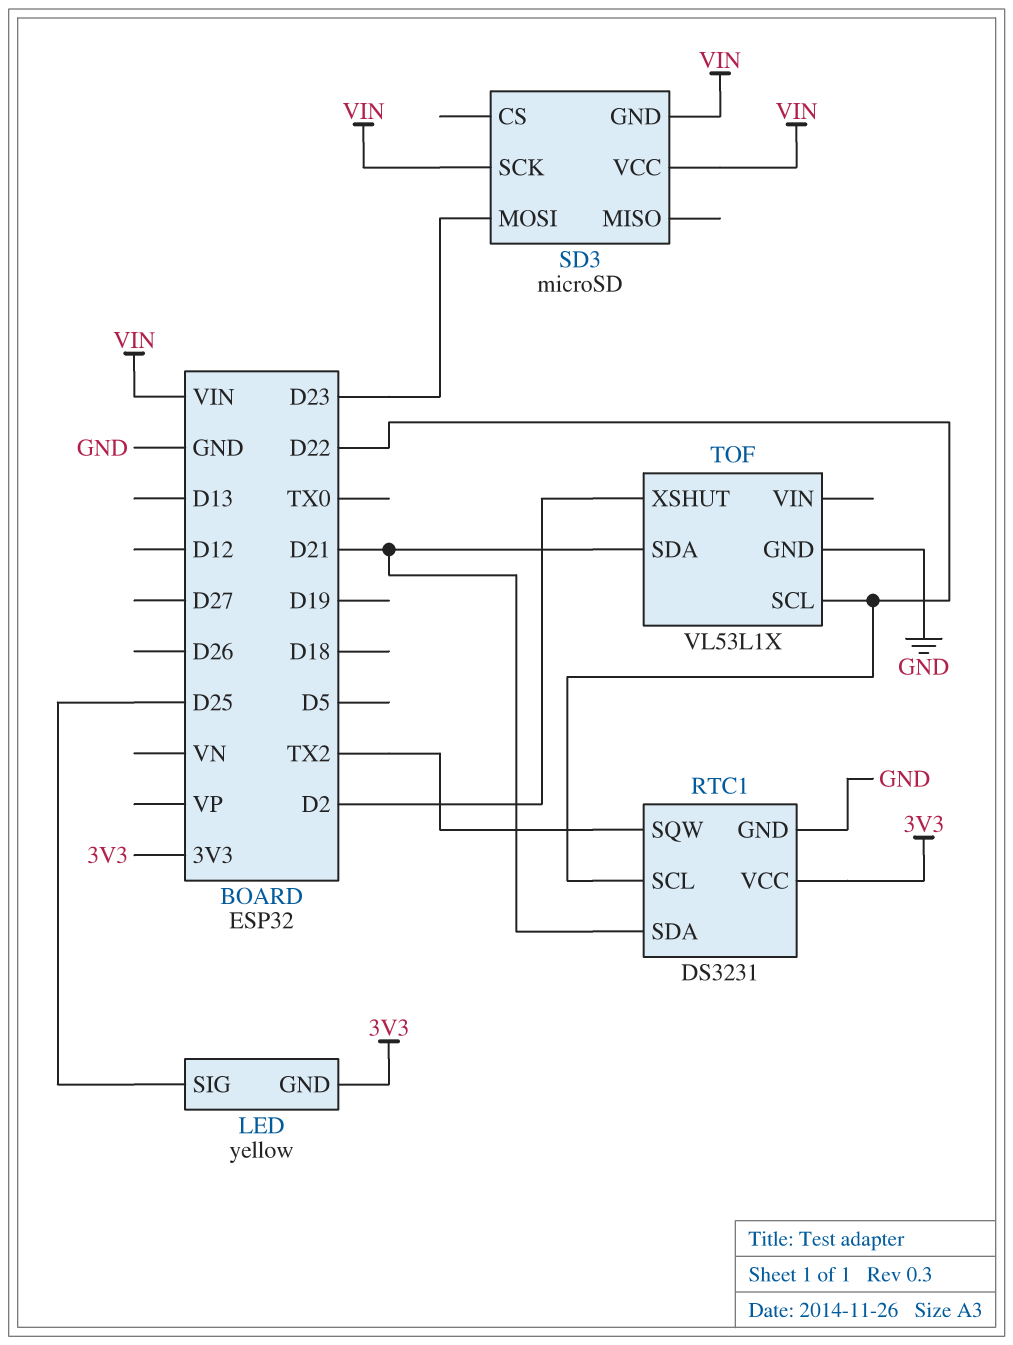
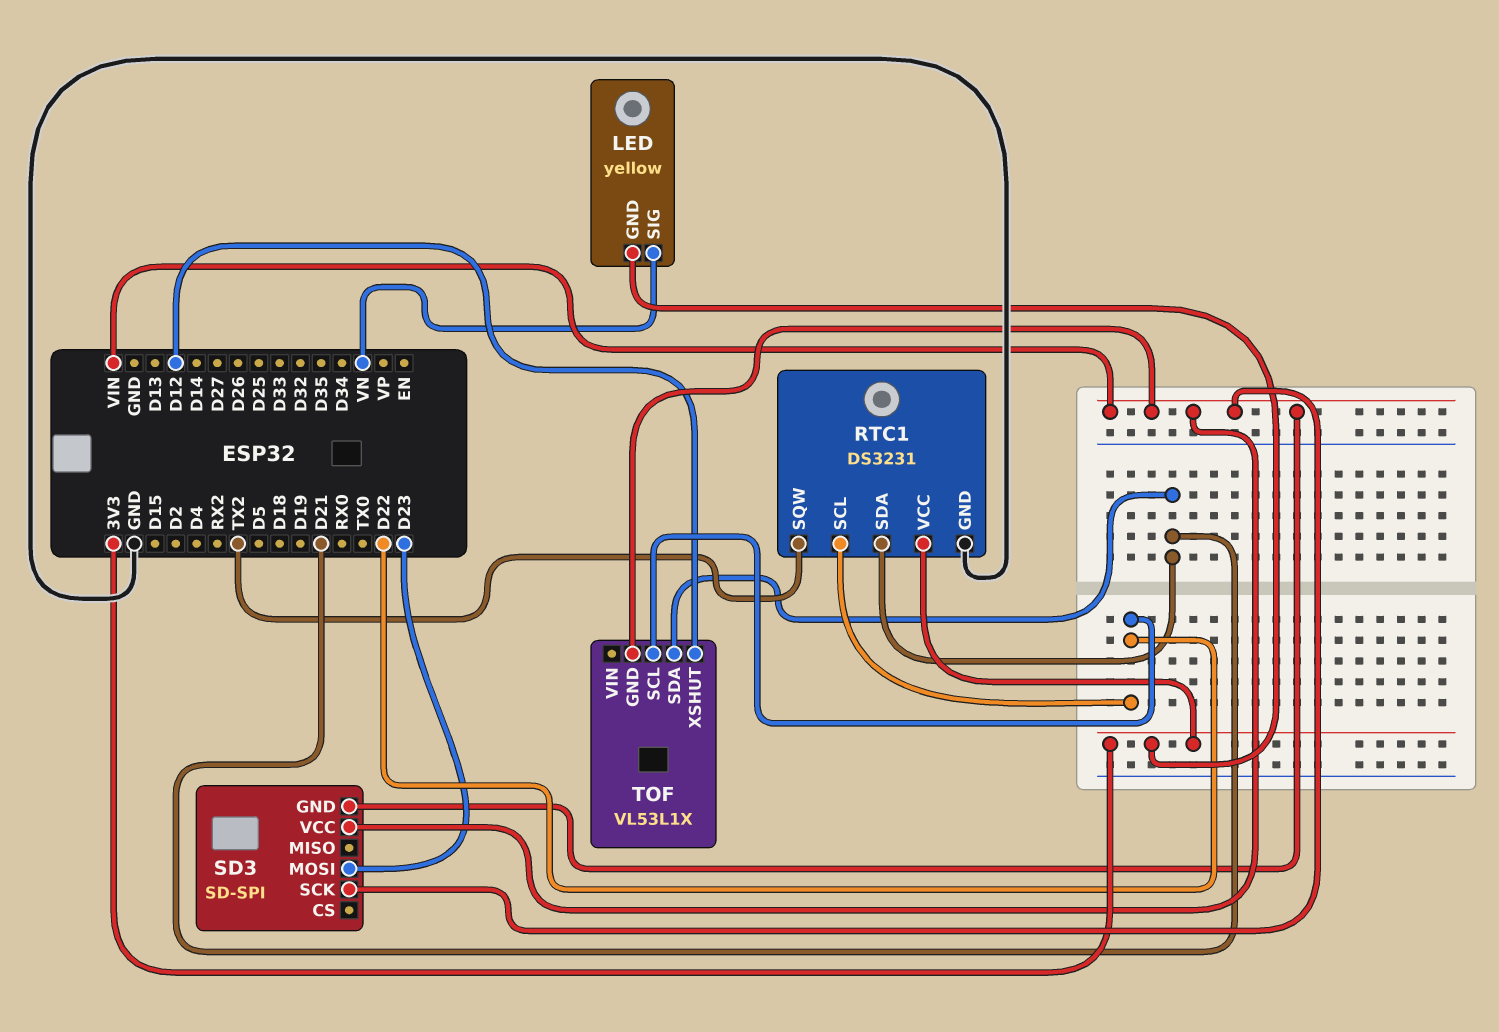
LED pin SIG: D25 -> VN
SD3: microSD -> SD-SPI
TOF pin GND: GND -> VIN
TOF pin XSHUT: D2 -> D12

